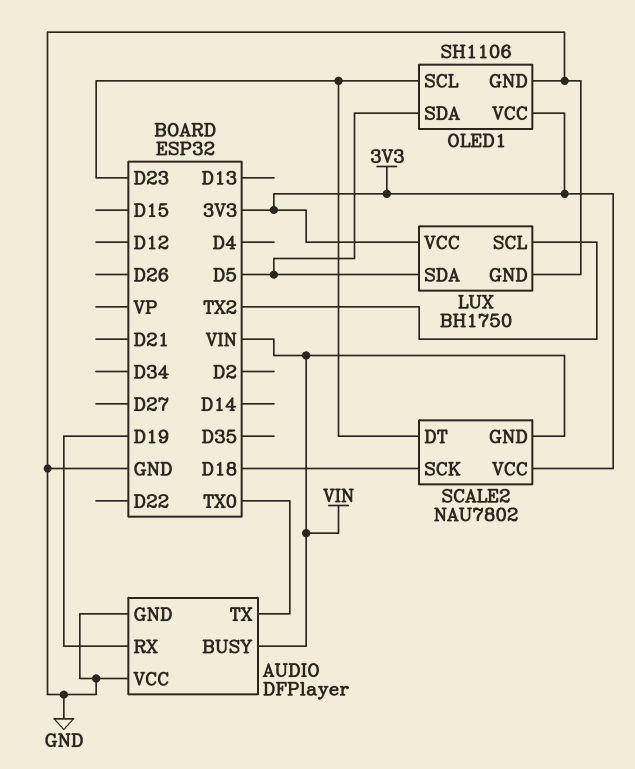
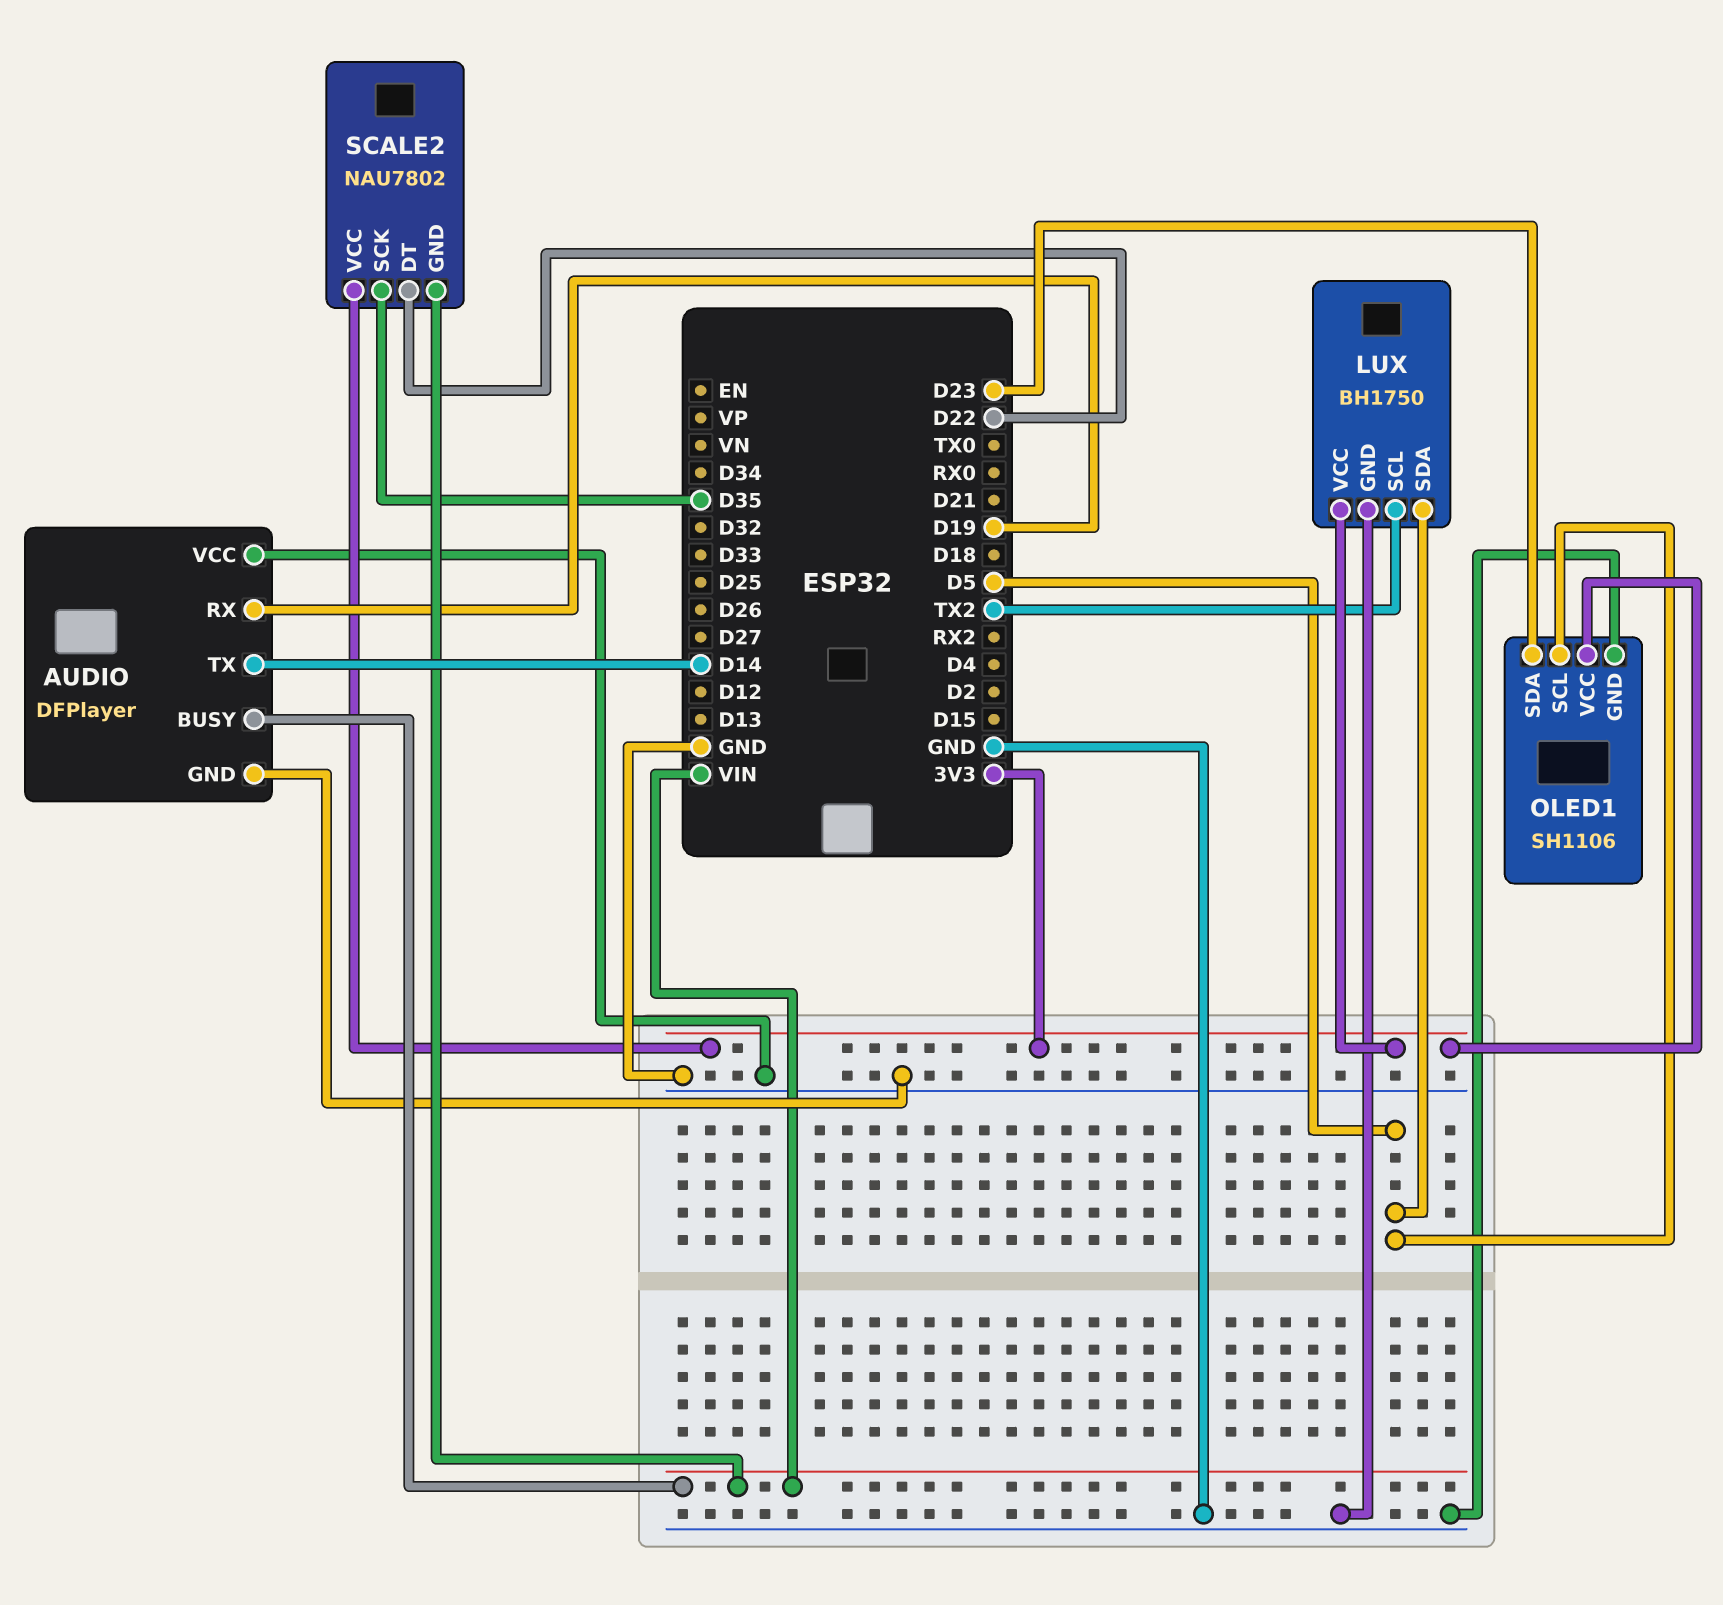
AUDIO pin TX: TX0 -> D14
OLED1 pin SCL: D23 -> D5
OLED1 pin SDA: D5 -> D23
SCALE2 pin DT: D23 -> D22
SCALE2 pin SCK: D18 -> D35

